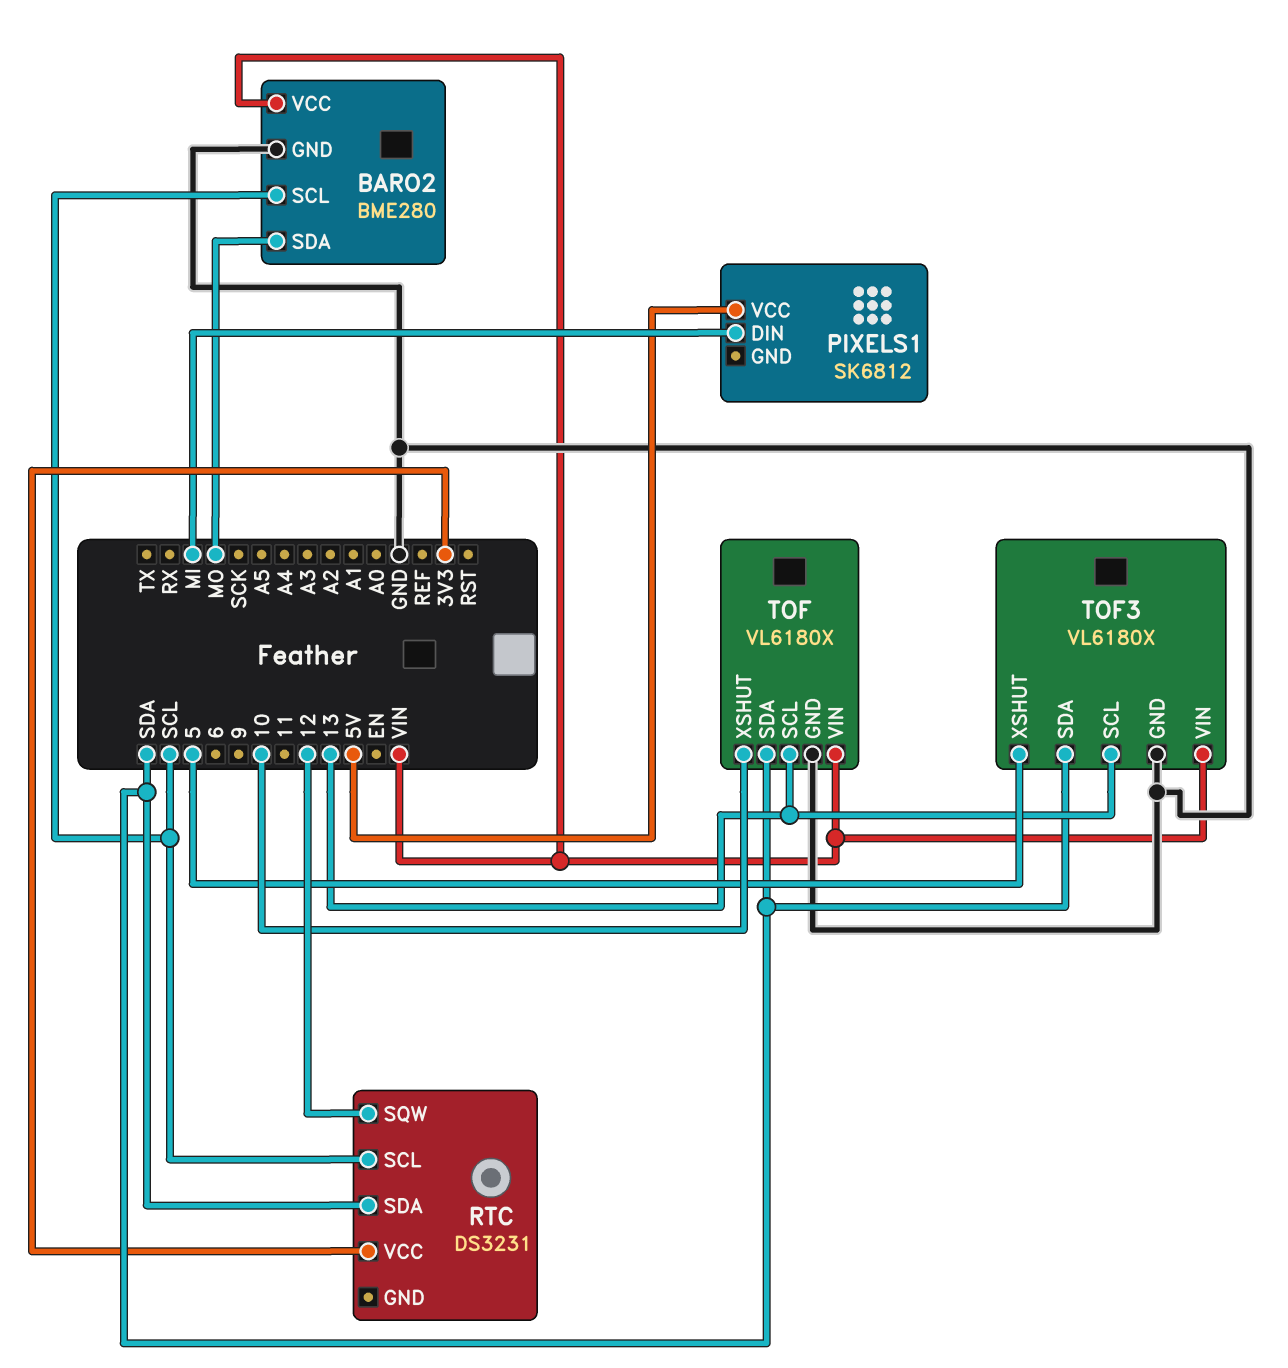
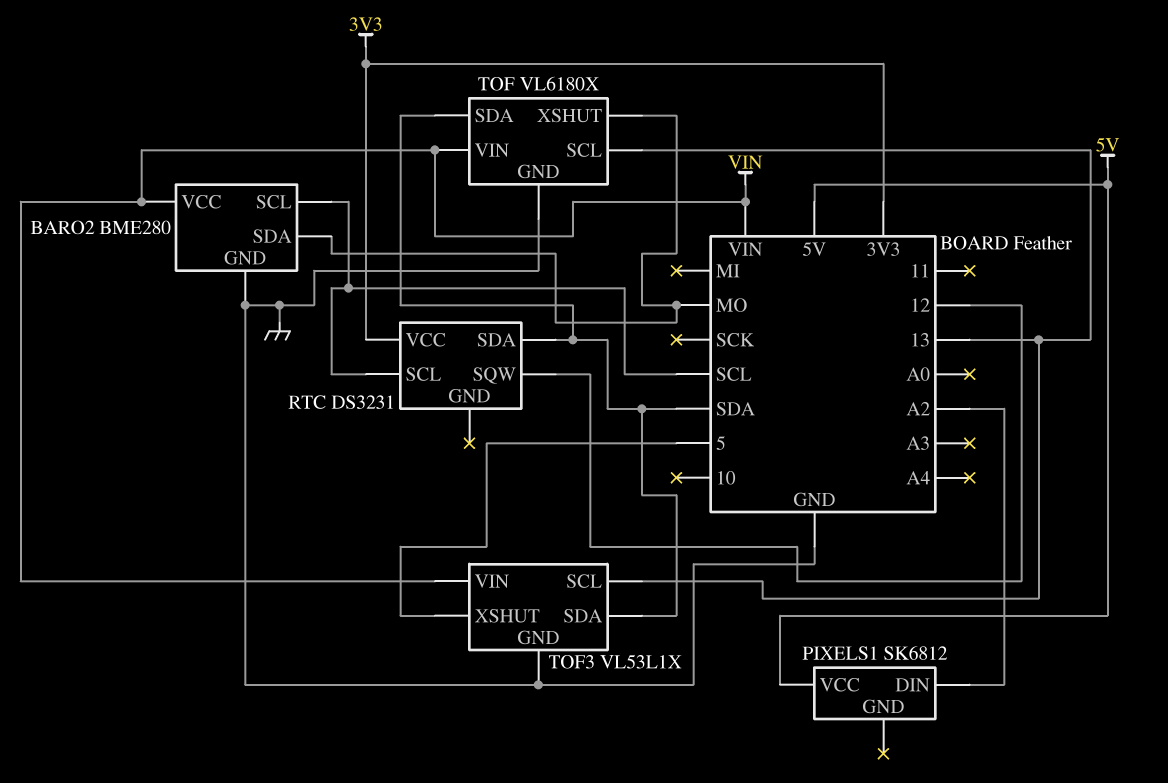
PIXELS1 pin DIN: MI -> A2
TOF pin XSHUT: 10 -> MO
TOF3: VL6180X -> VL53L1X

